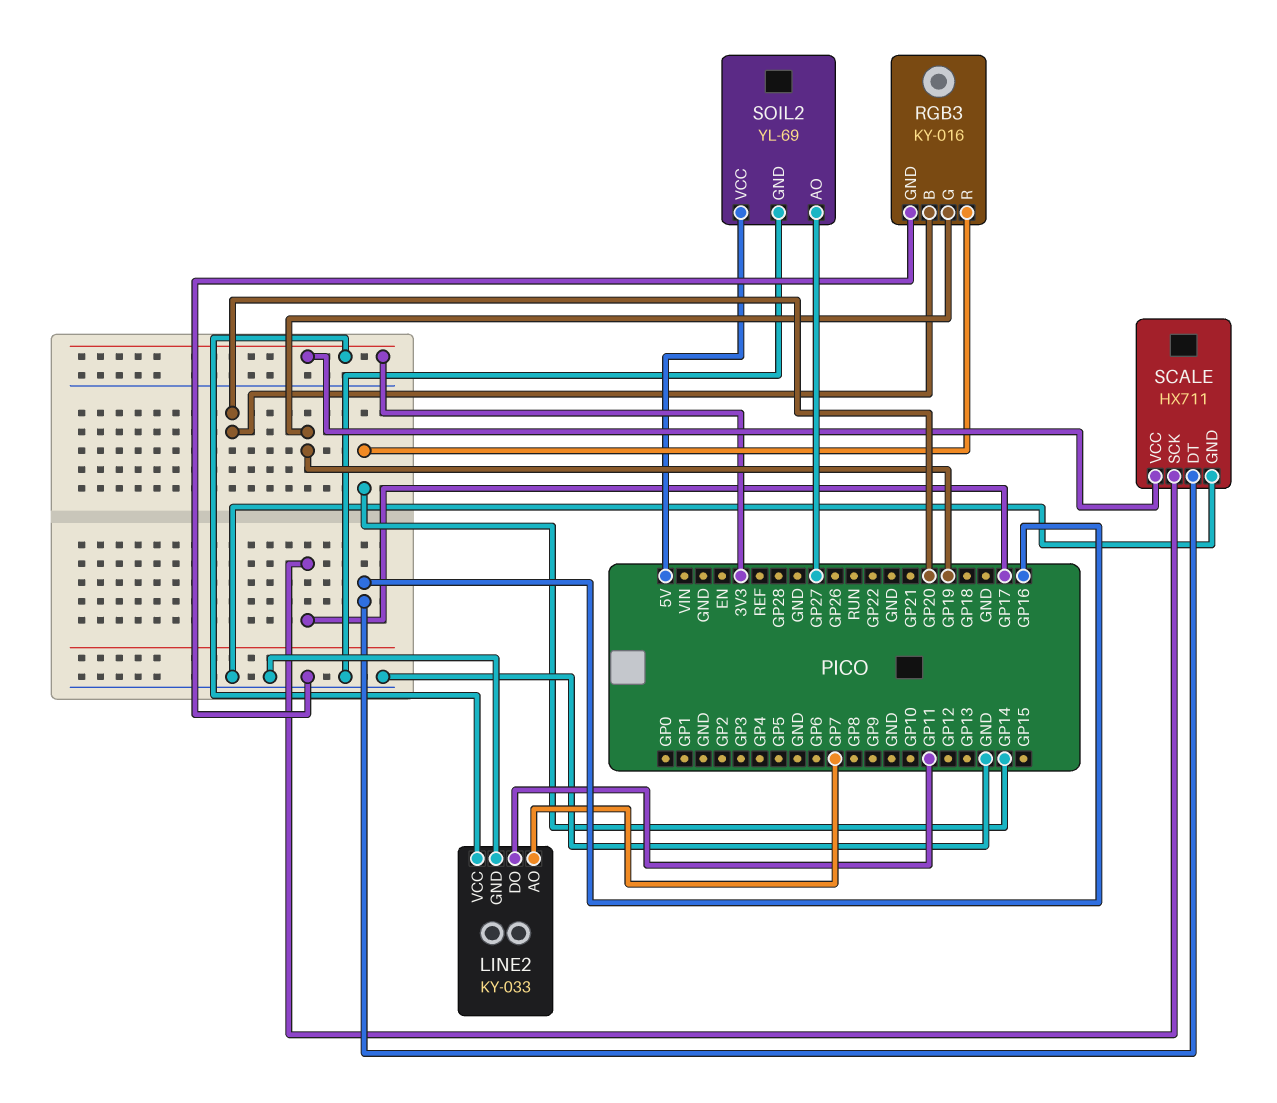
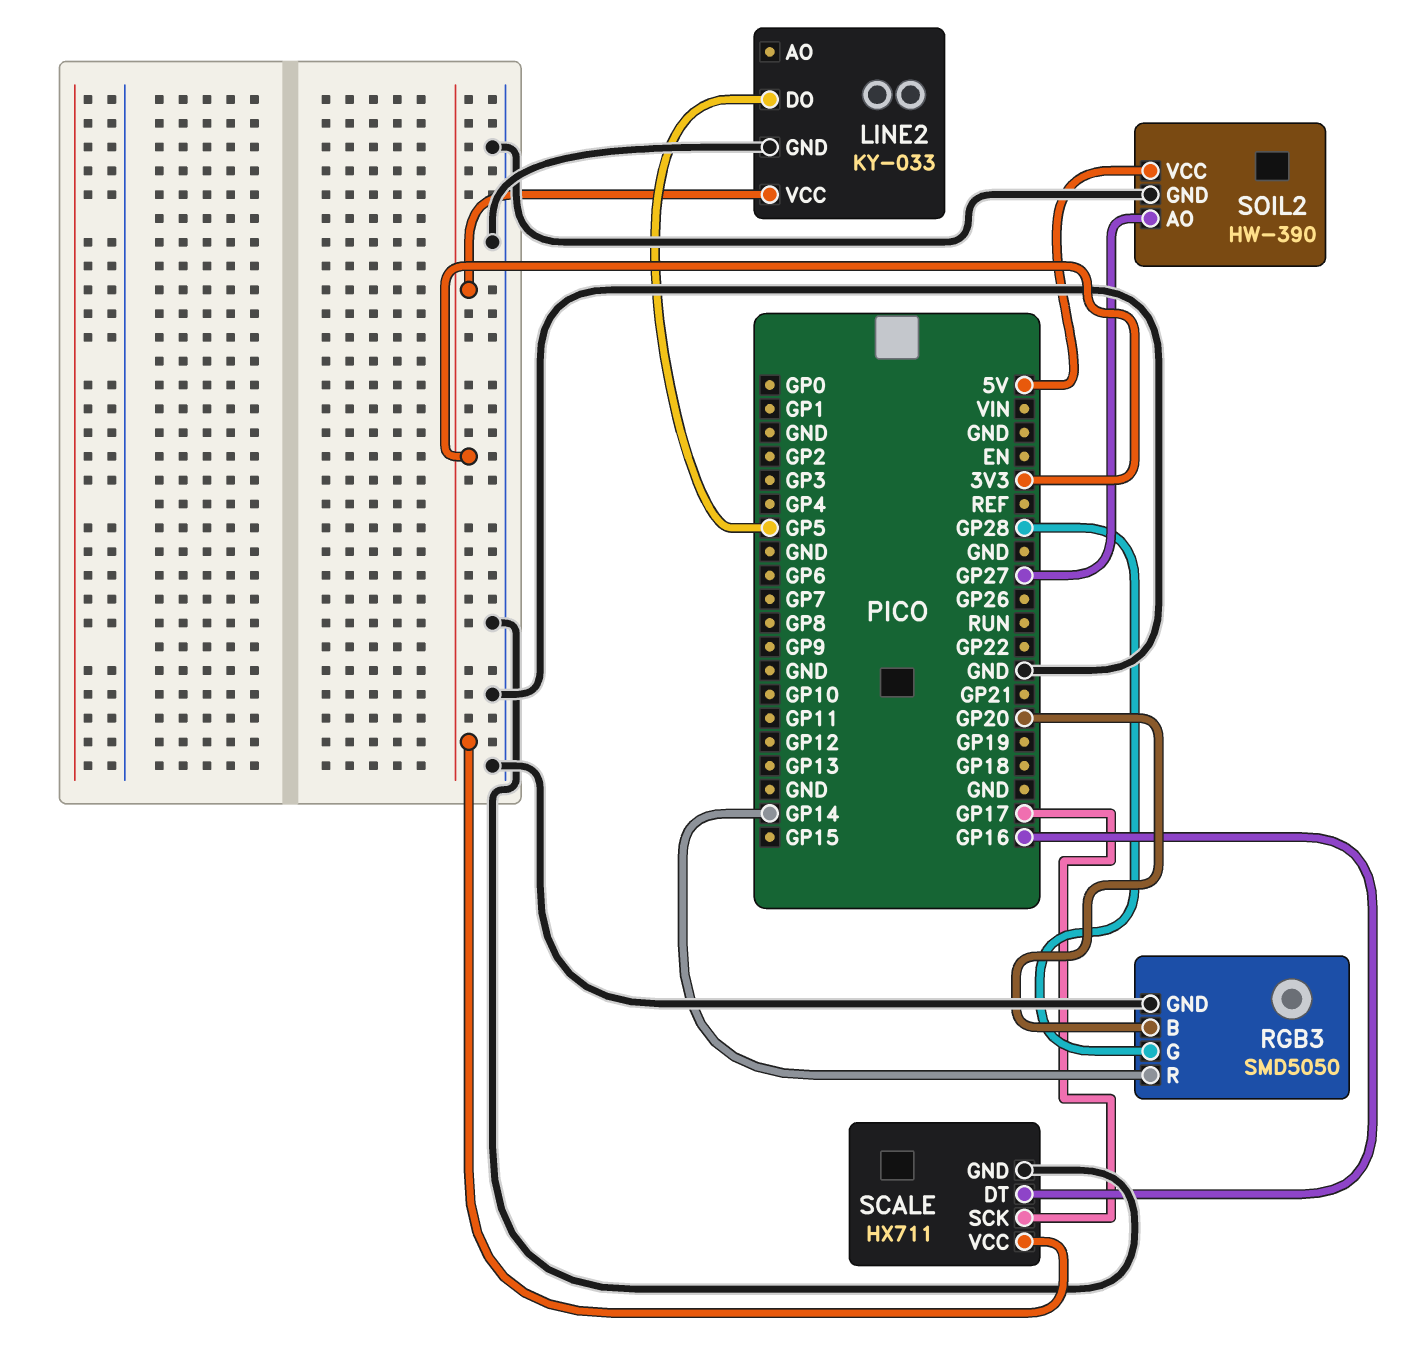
LINE2 pin AO: GP7 -> none
LINE2 pin DO: GP11 -> GP5
RGB3: KY-016 -> SMD5050
RGB3 pin G: GP19 -> GP28
SOIL2: YL-69 -> HW-390

